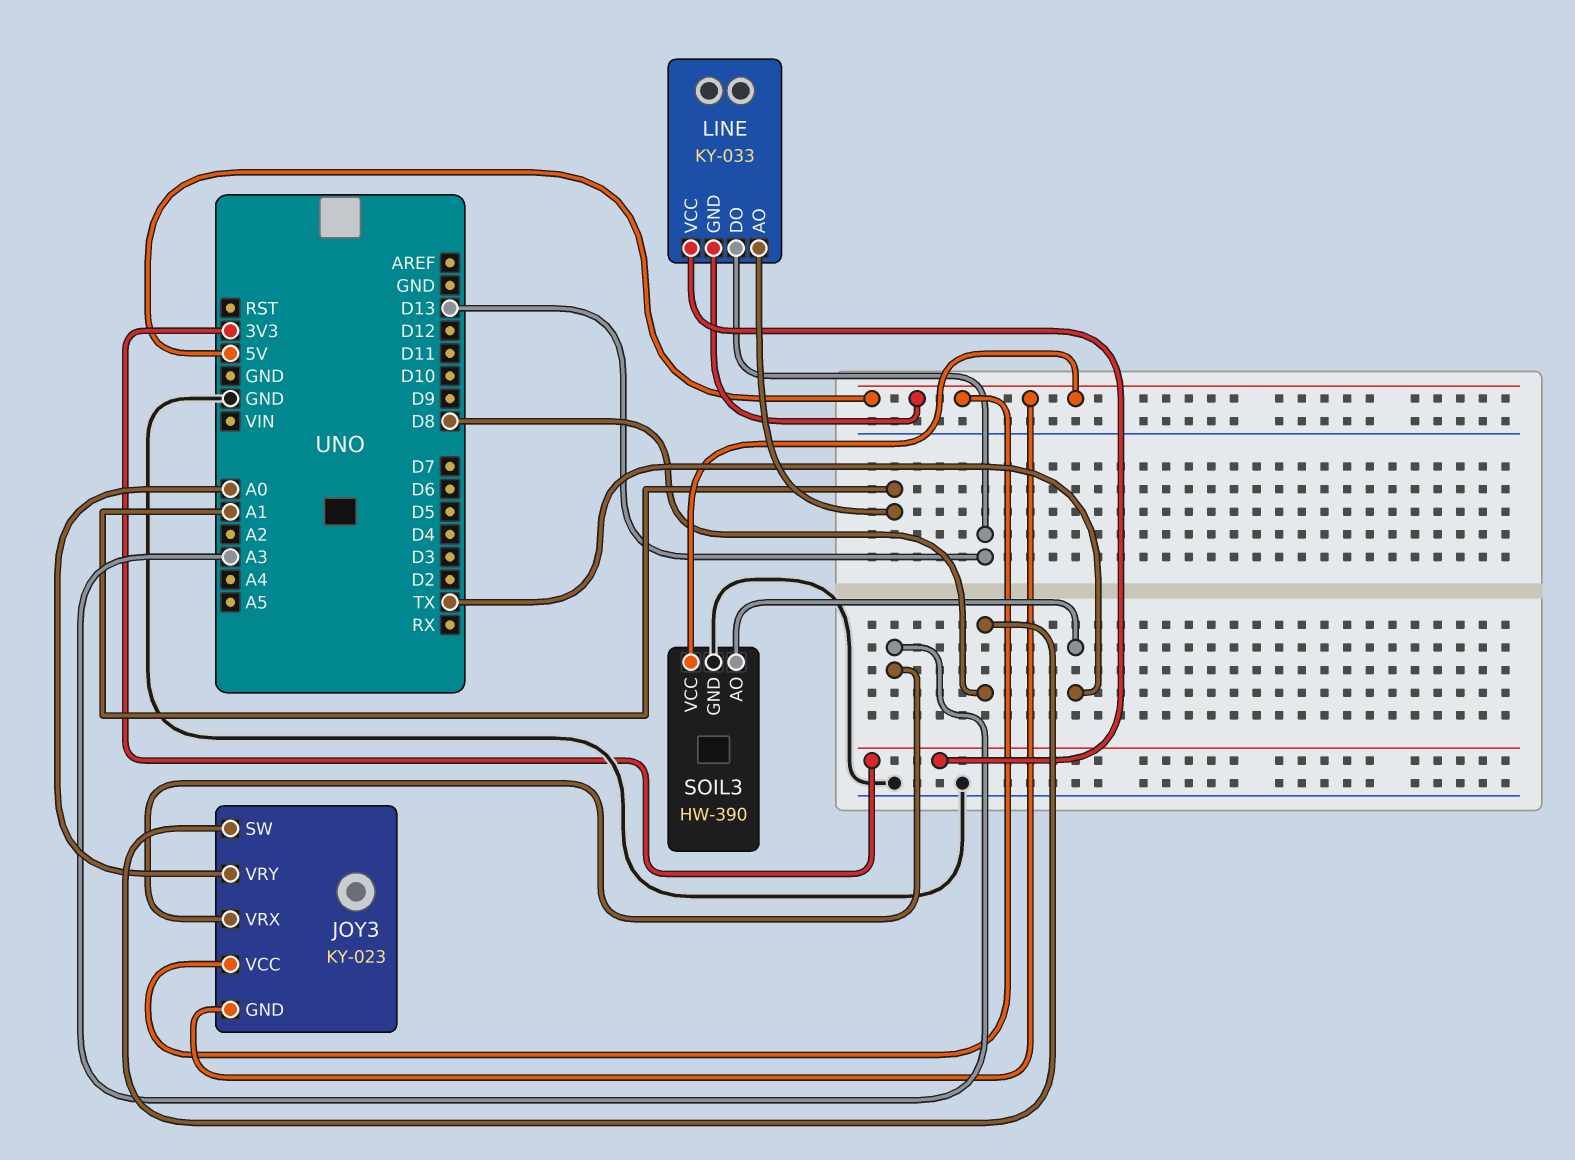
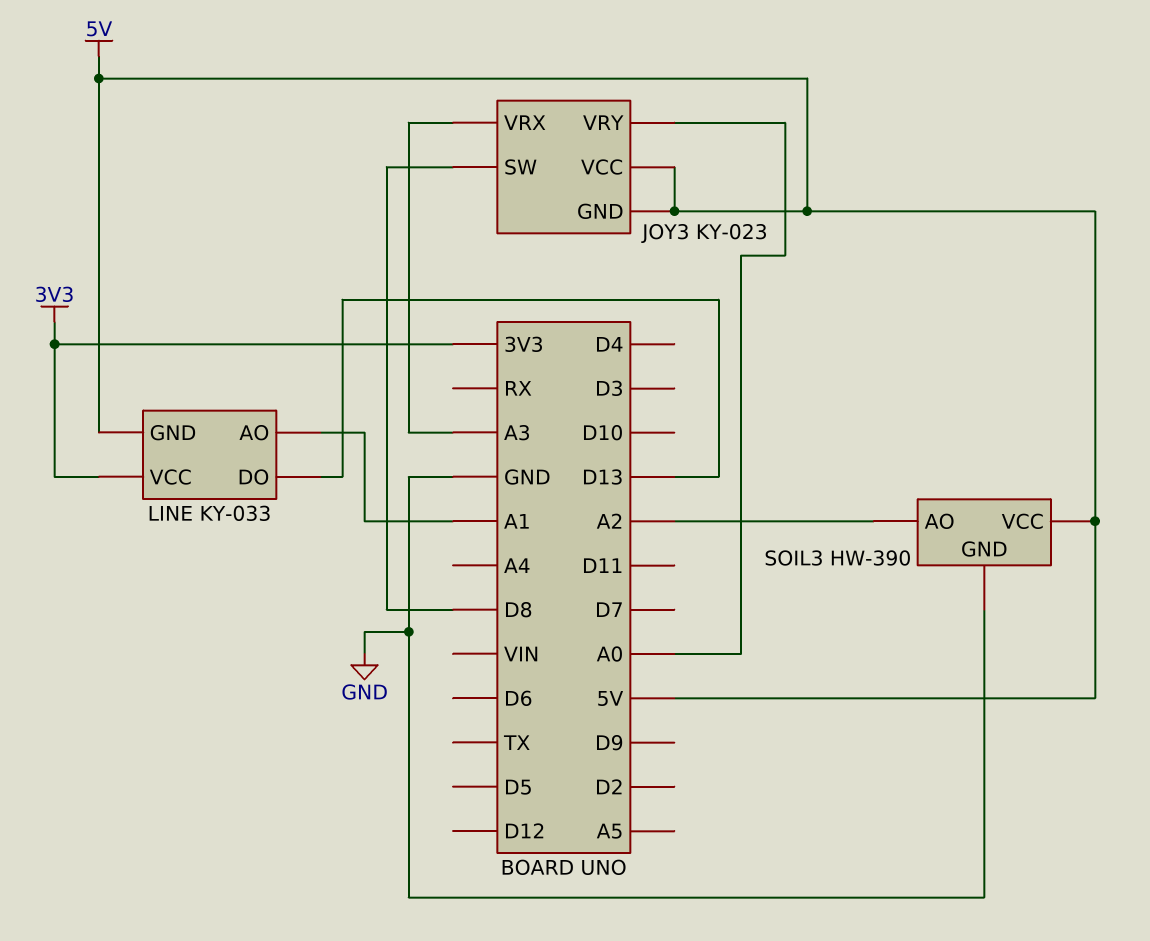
SOIL3 pin AO: TX -> A2

